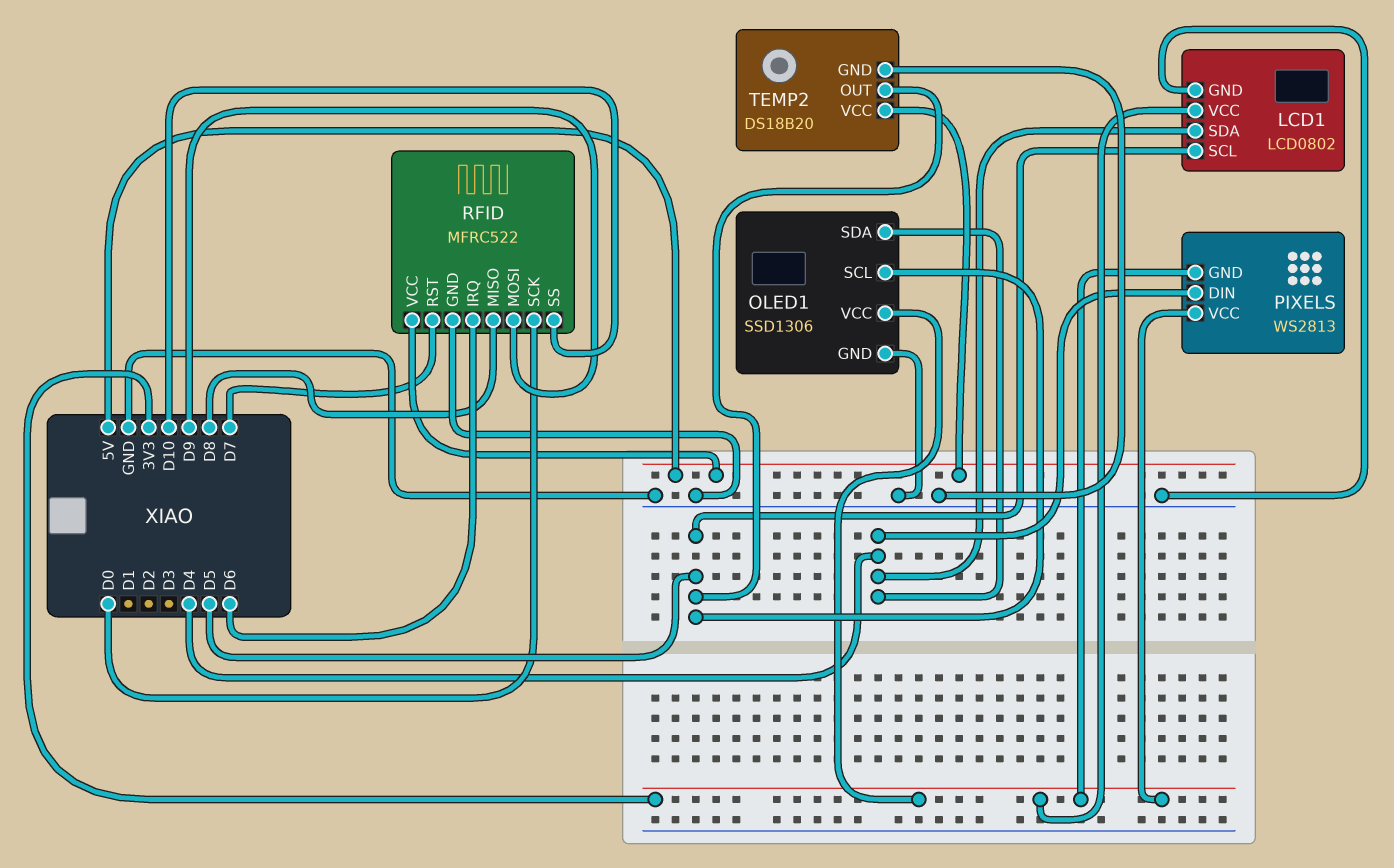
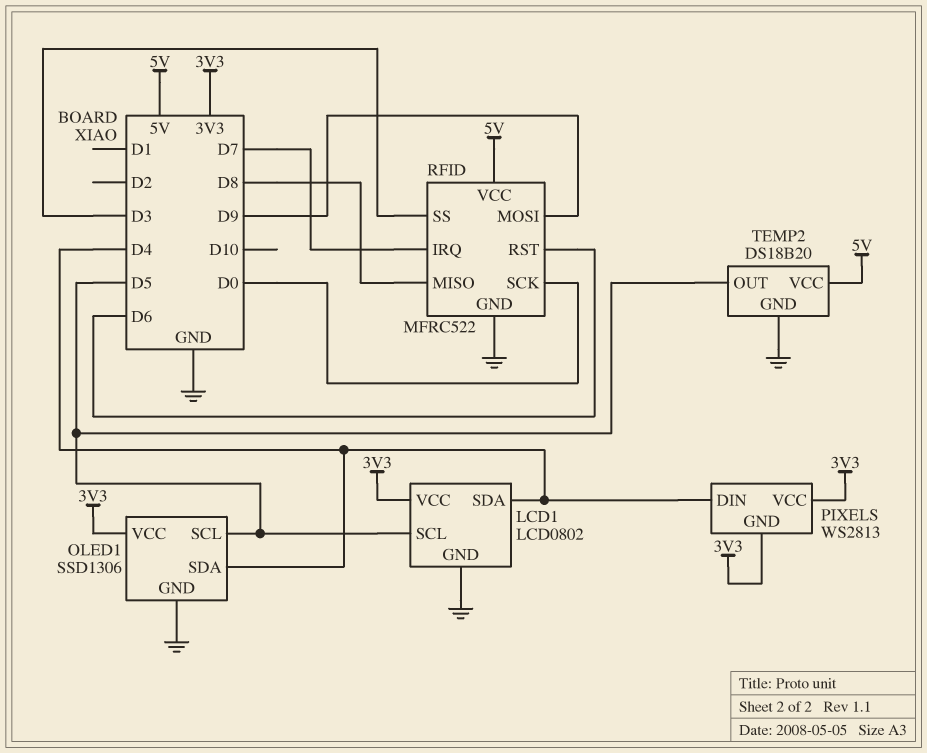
RFID pin IRQ: D6 -> D7
RFID pin RST: D7 -> D6
RFID pin SS: D10 -> D3

